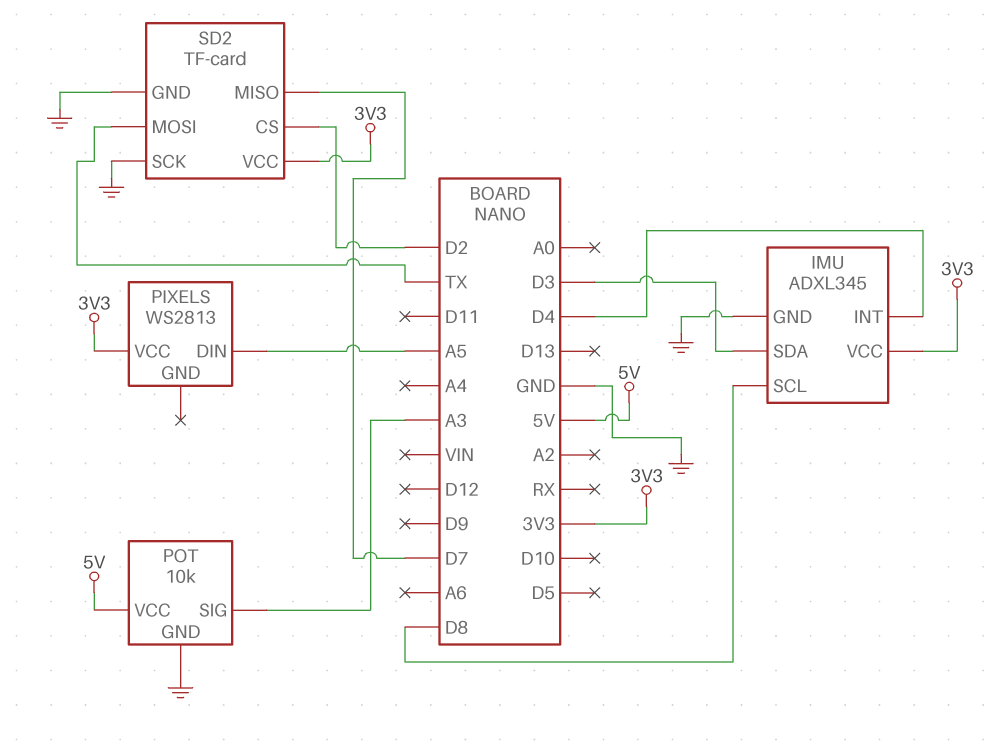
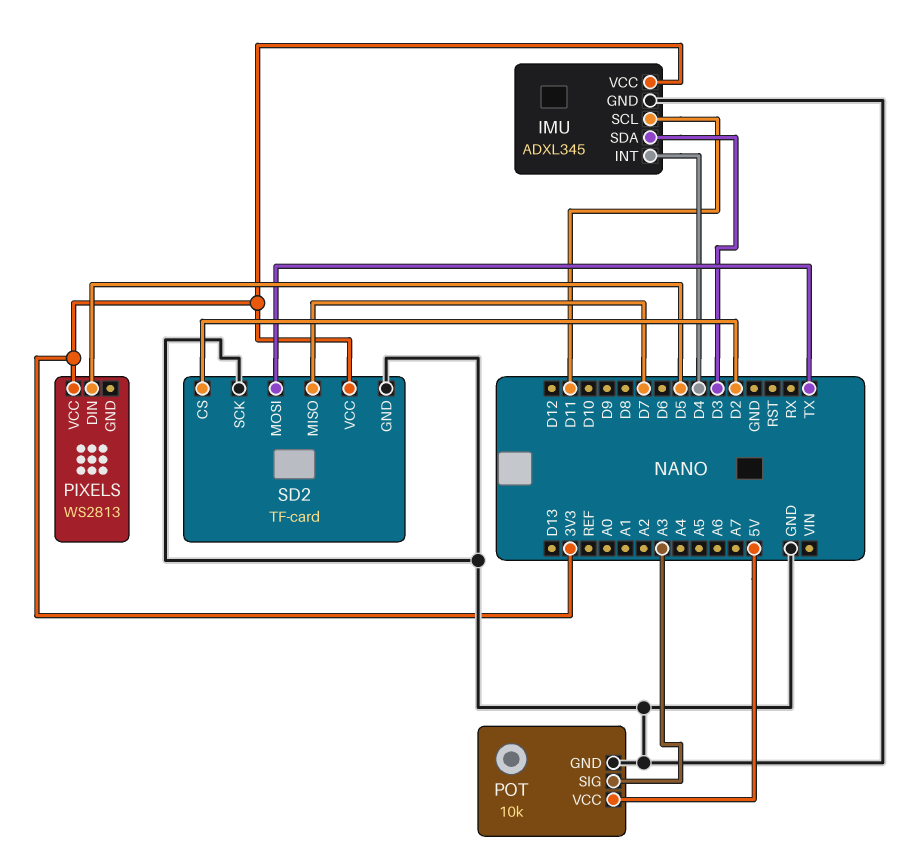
IMU pin SCL: D8 -> D11
PIXELS pin DIN: A5 -> D5

